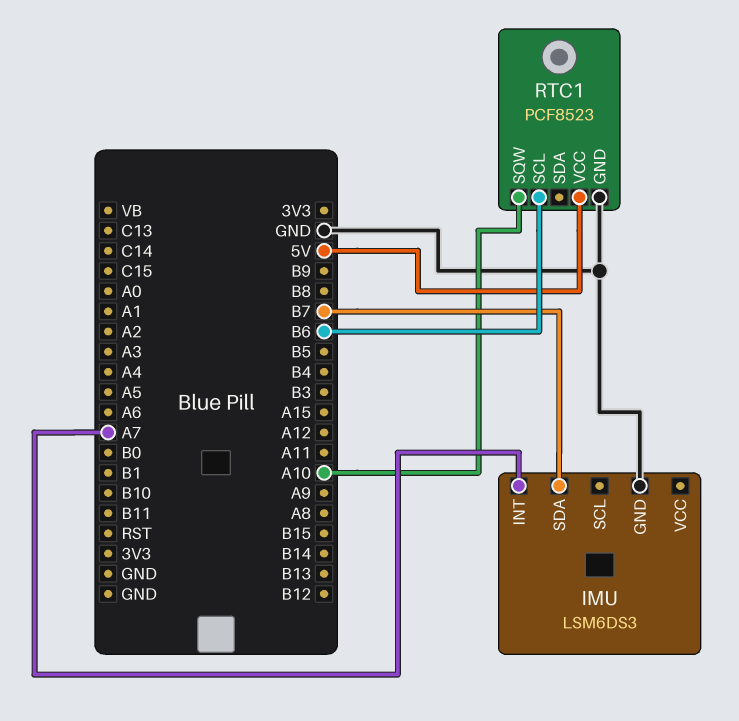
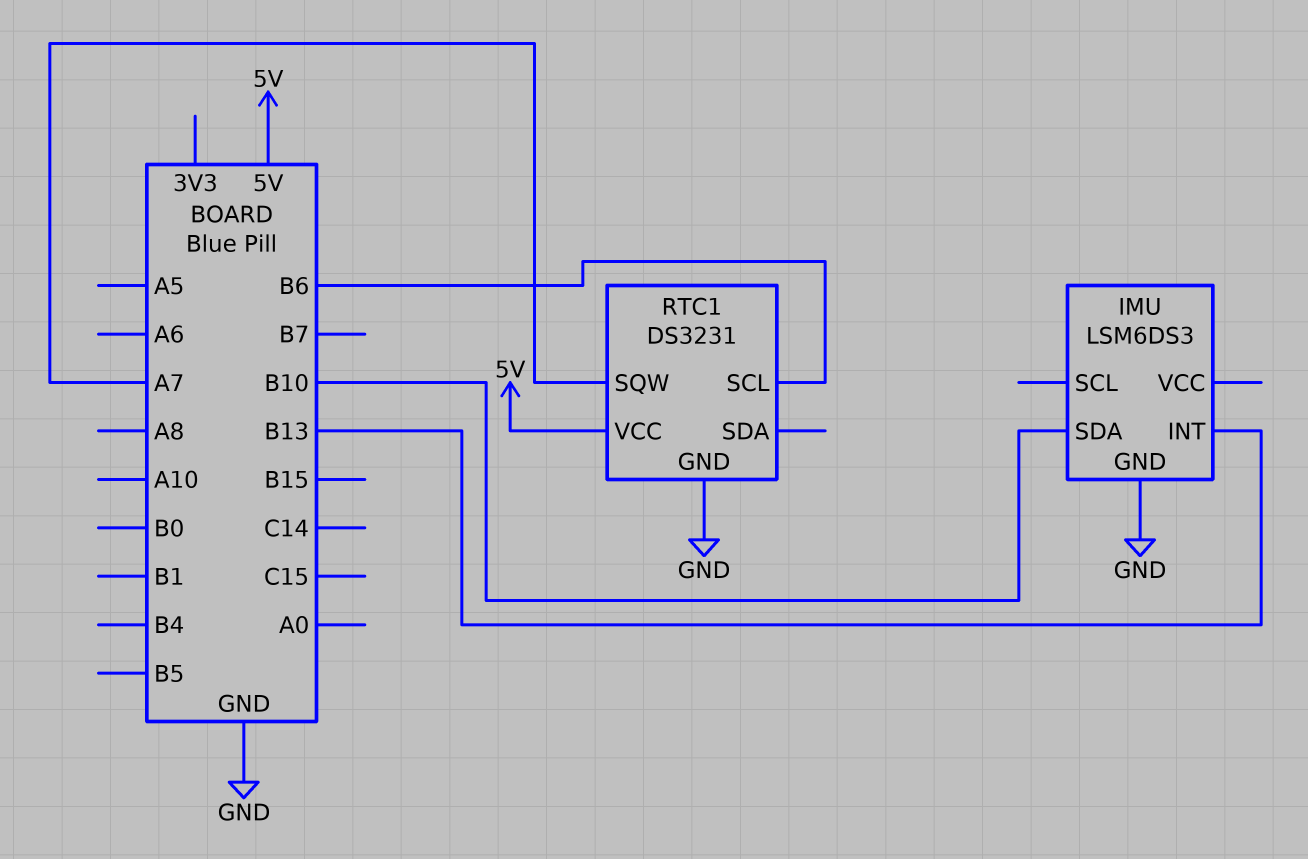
IMU pin INT: A7 -> B13
IMU pin SDA: B7 -> B10
RTC1: PCF8523 -> DS3231
RTC1 pin SQW: A10 -> A7

